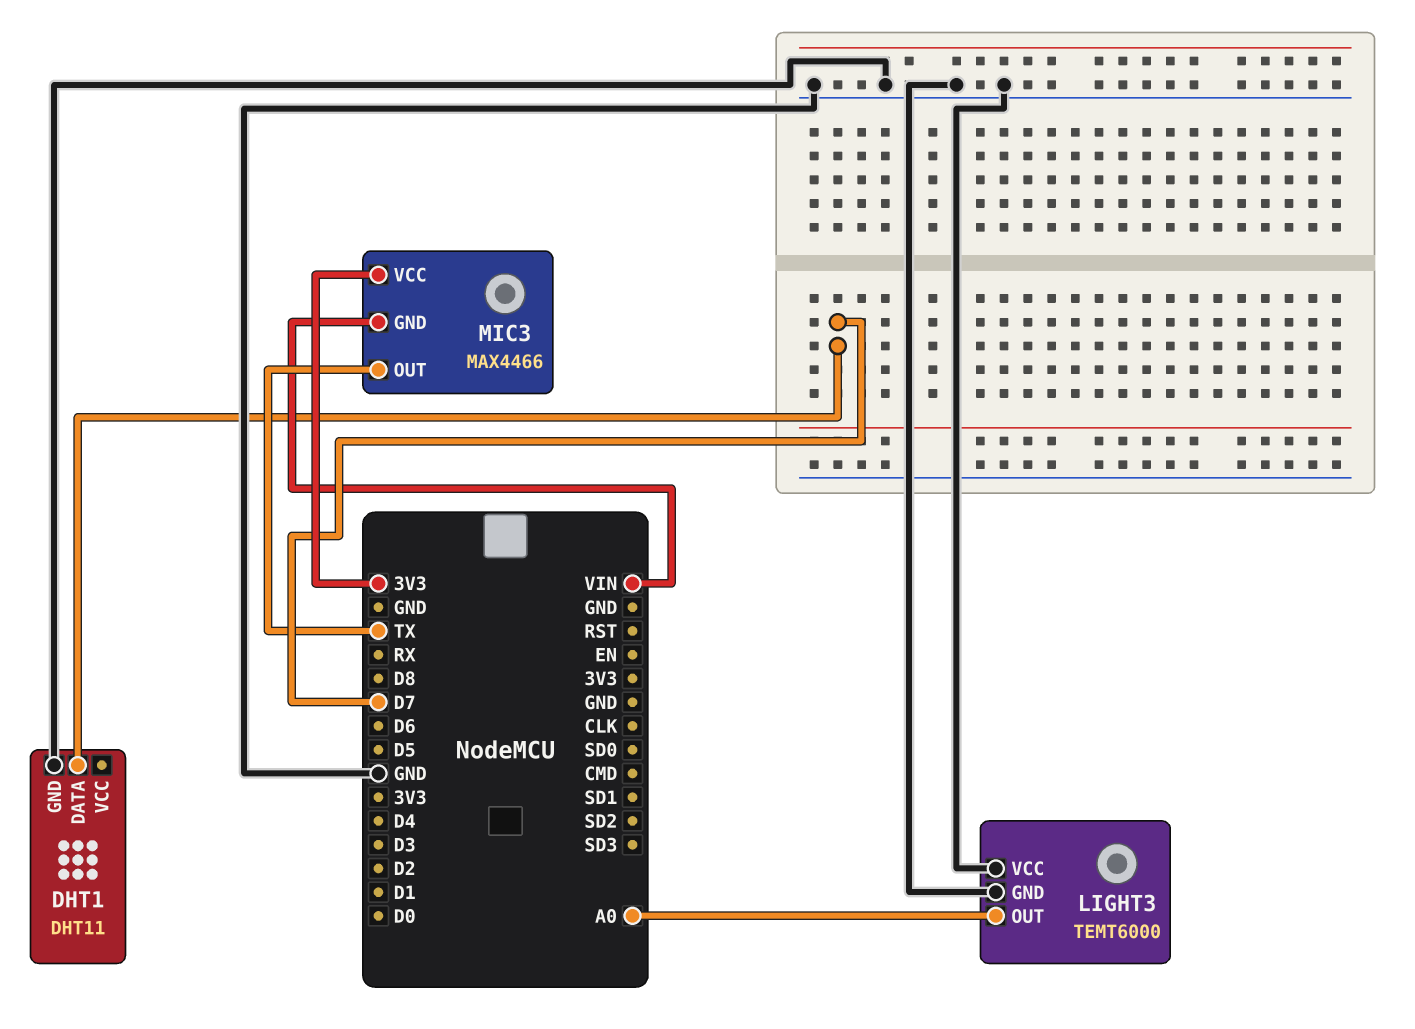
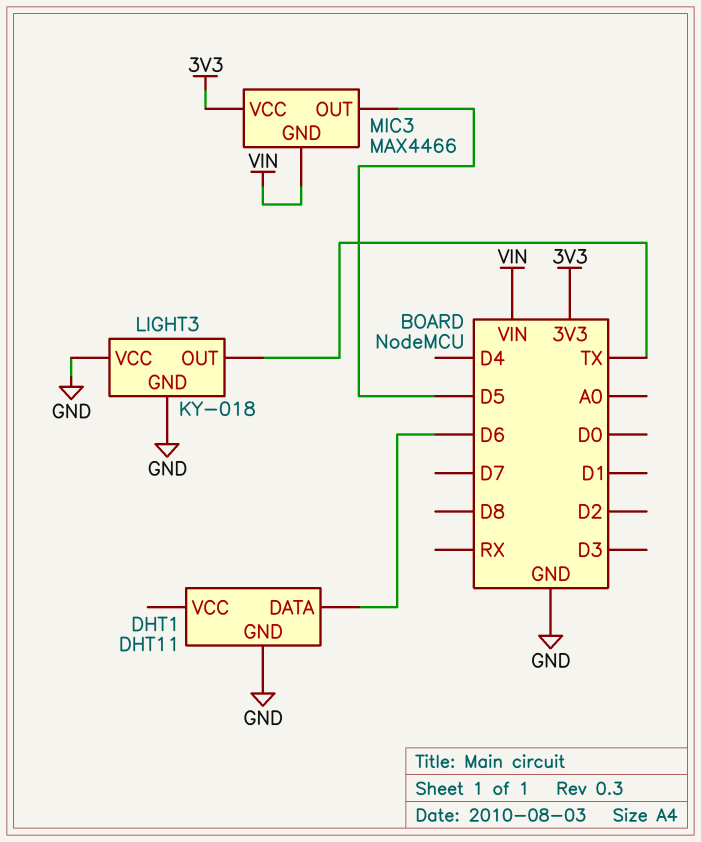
DHT1 pin DATA: D7 -> D6
LIGHT3: TEMT6000 -> KY-018
LIGHT3 pin OUT: A0 -> TX
MIC3 pin OUT: TX -> D5

